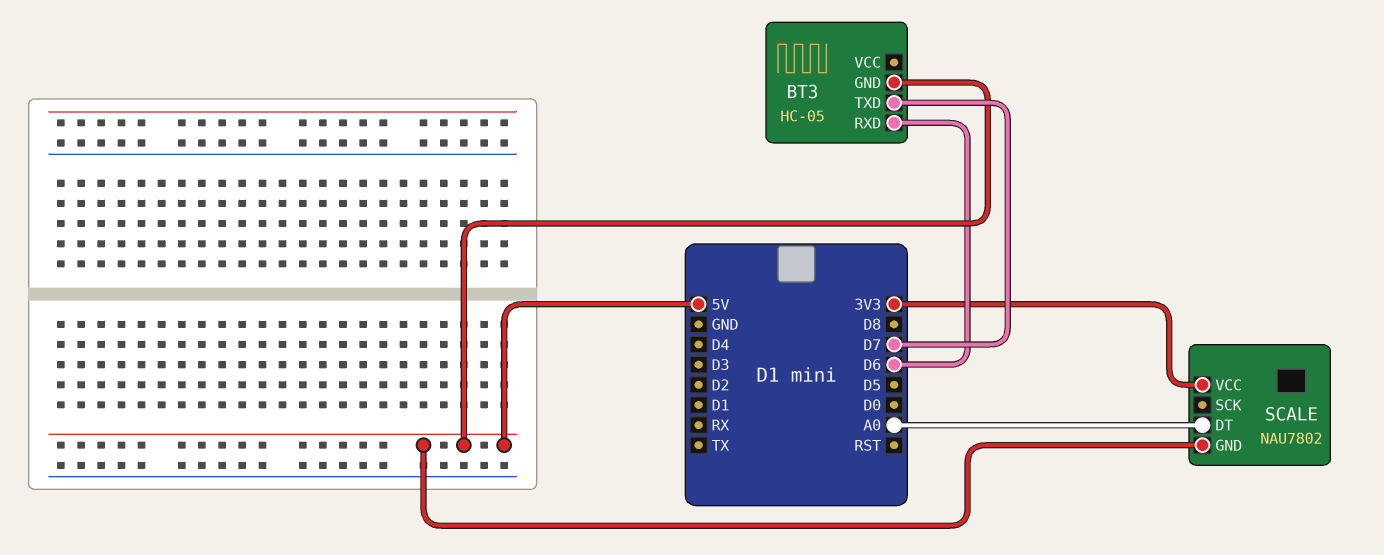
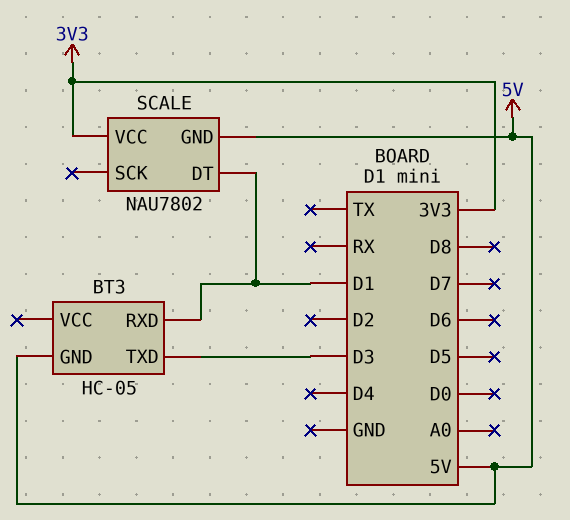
BT3 pin RXD: D6 -> D1
BT3 pin TXD: D7 -> D3
SCALE pin DT: A0 -> D1

